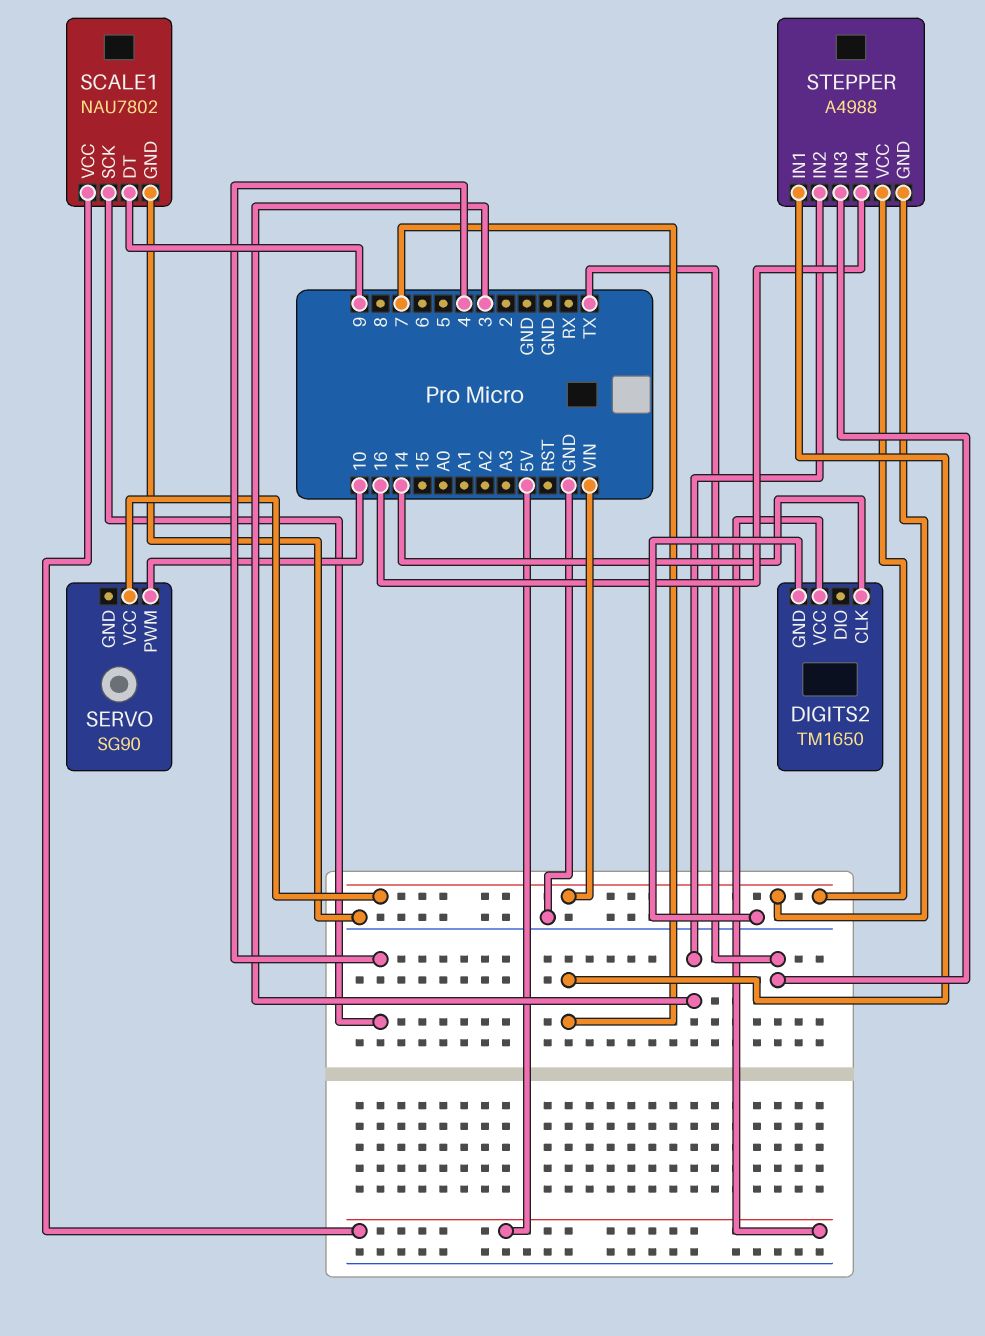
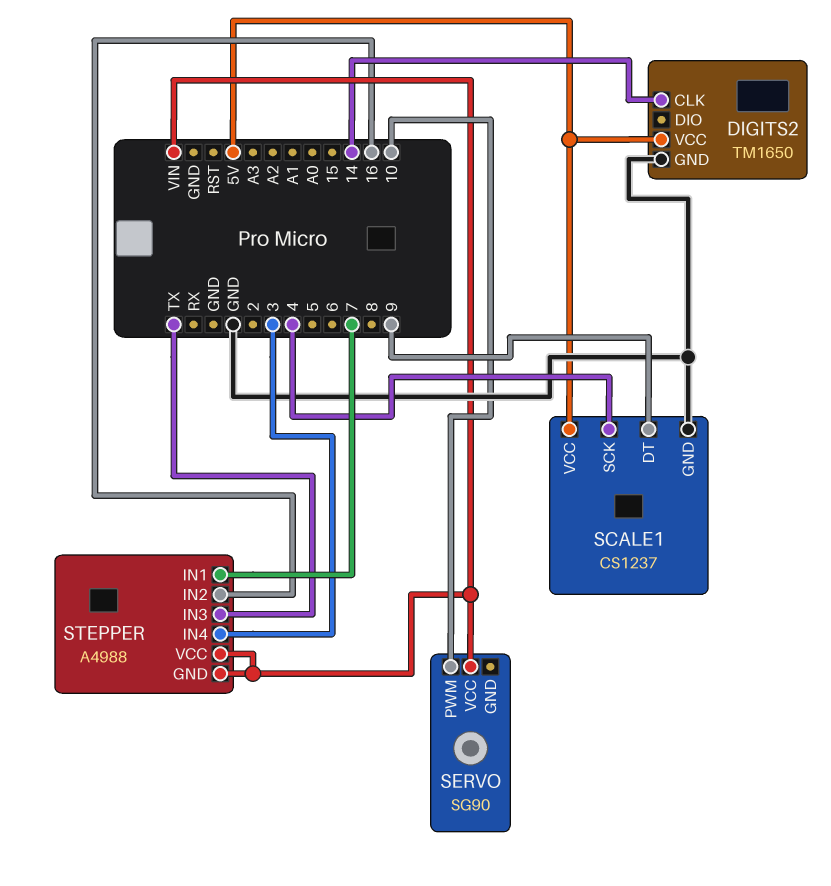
SCALE1: NAU7802 -> CS1237
STEPPER pin IN2: 3 -> 16
STEPPER pin IN4: 16 -> 3

